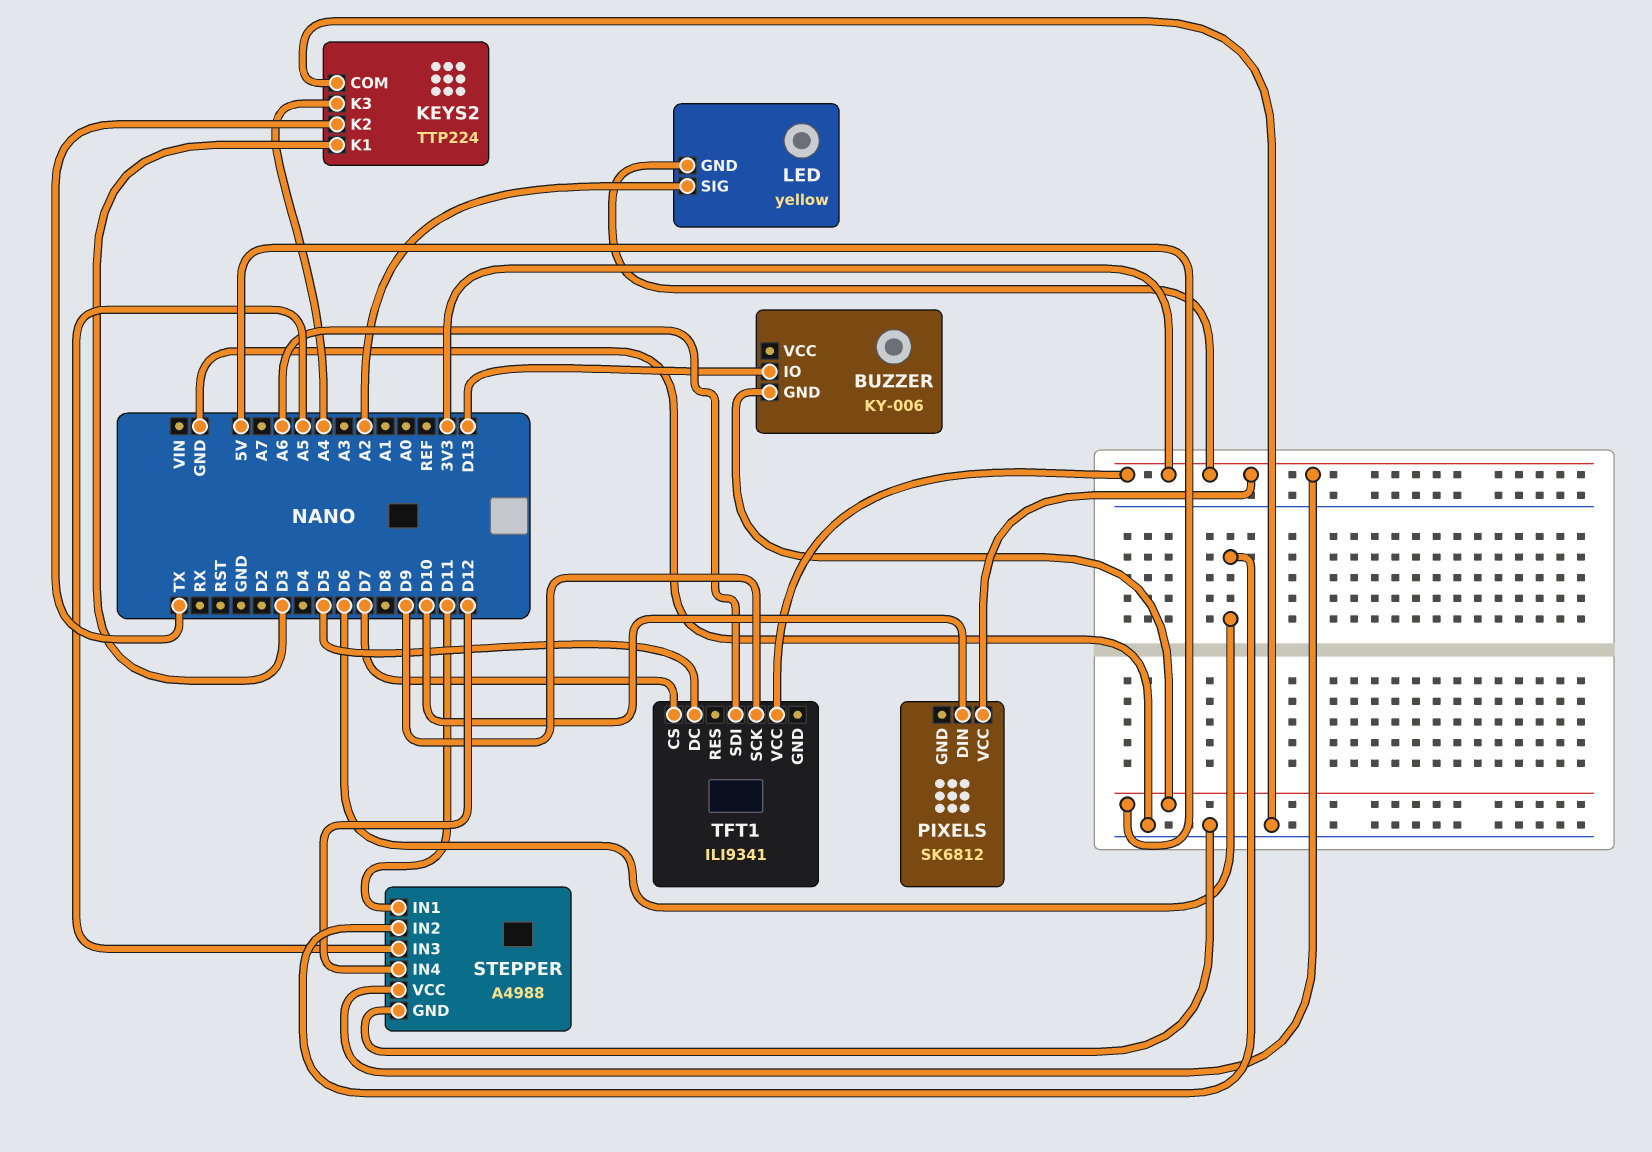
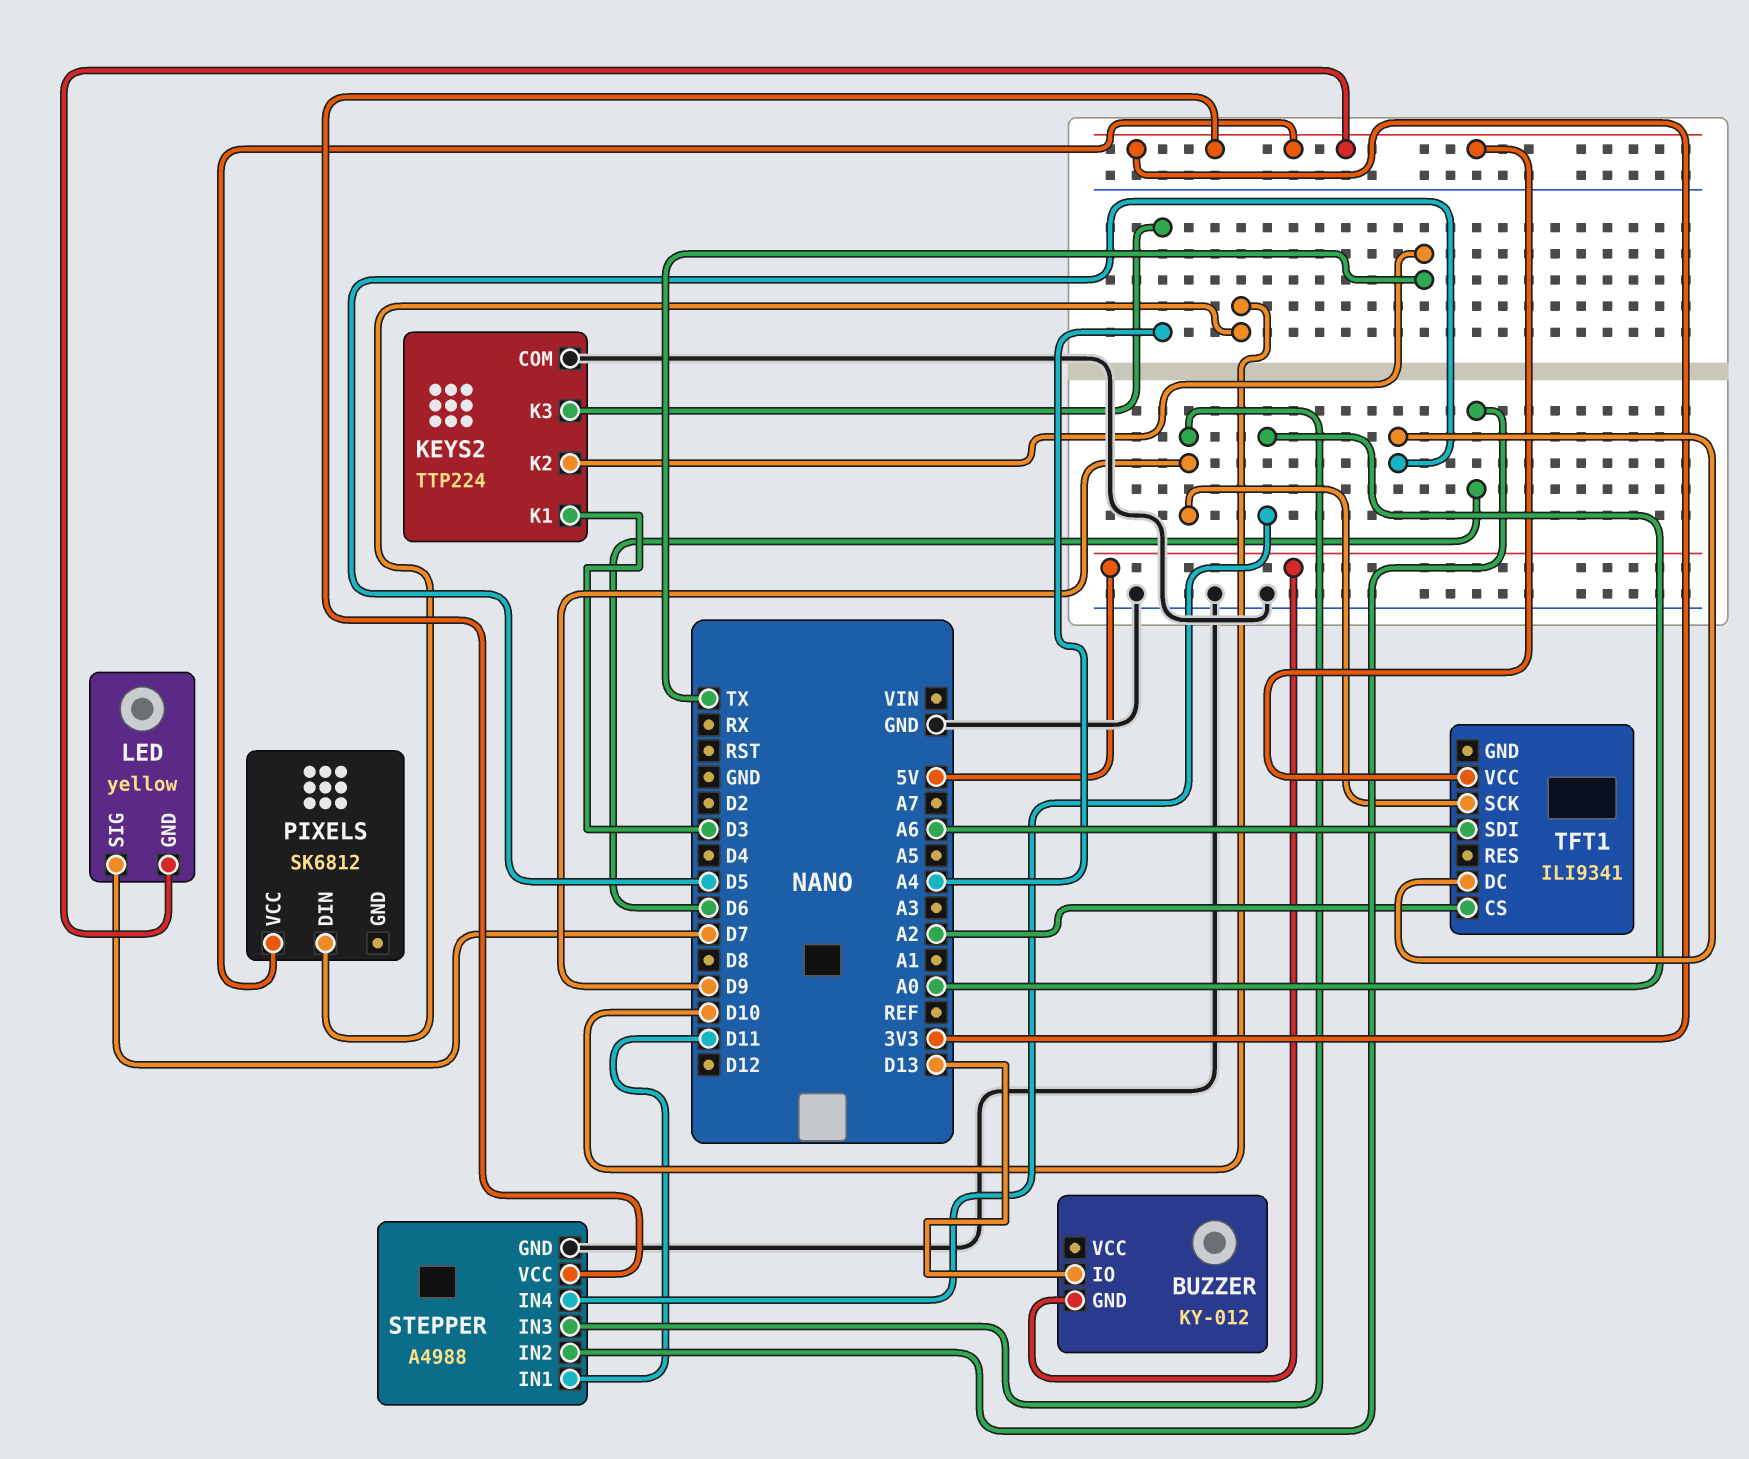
BUZZER: KY-006 -> KY-012
LED pin SIG: A2 -> D7
STEPPER pin IN3: A5 -> D9
STEPPER pin IN4: D12 -> A0
TFT1 pin CS: D7 -> A2

